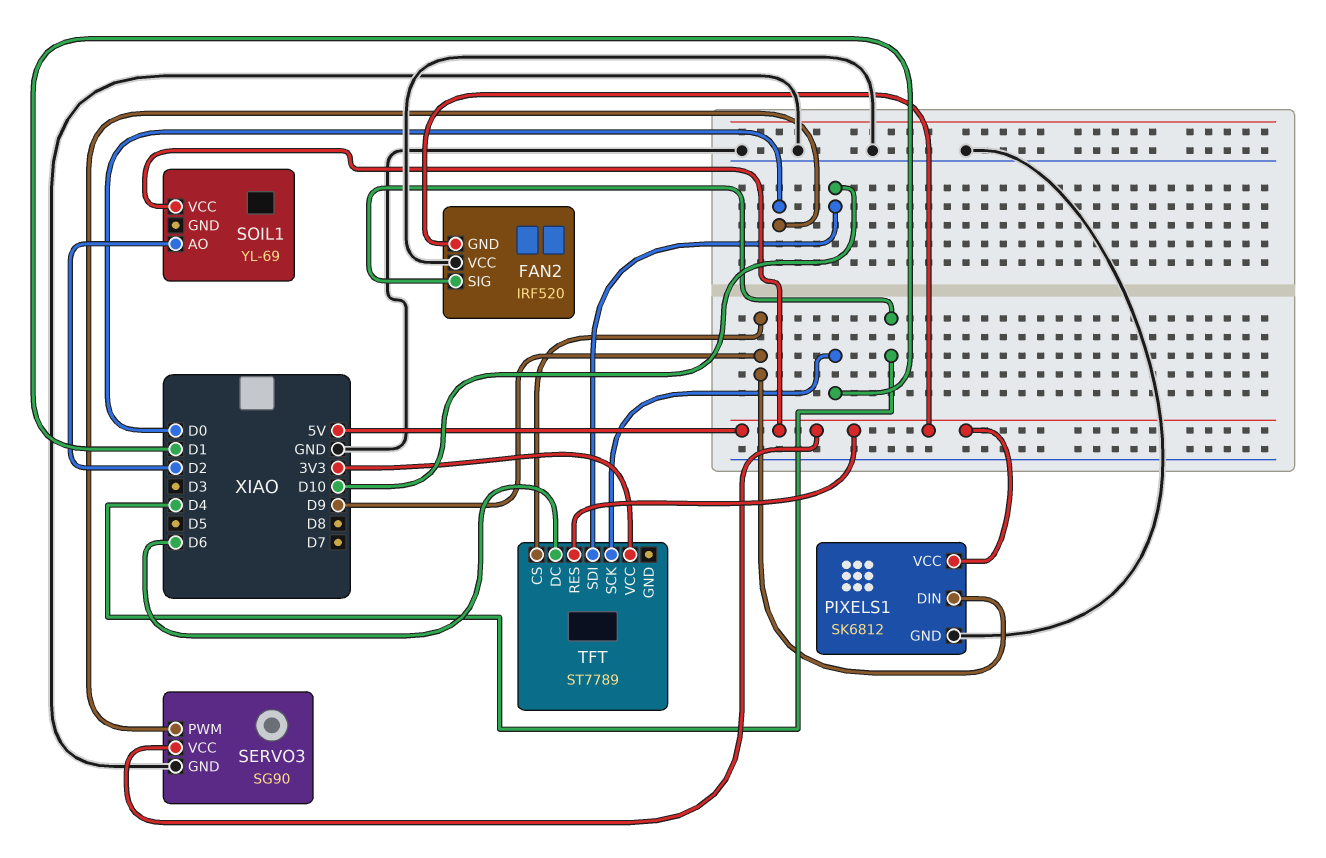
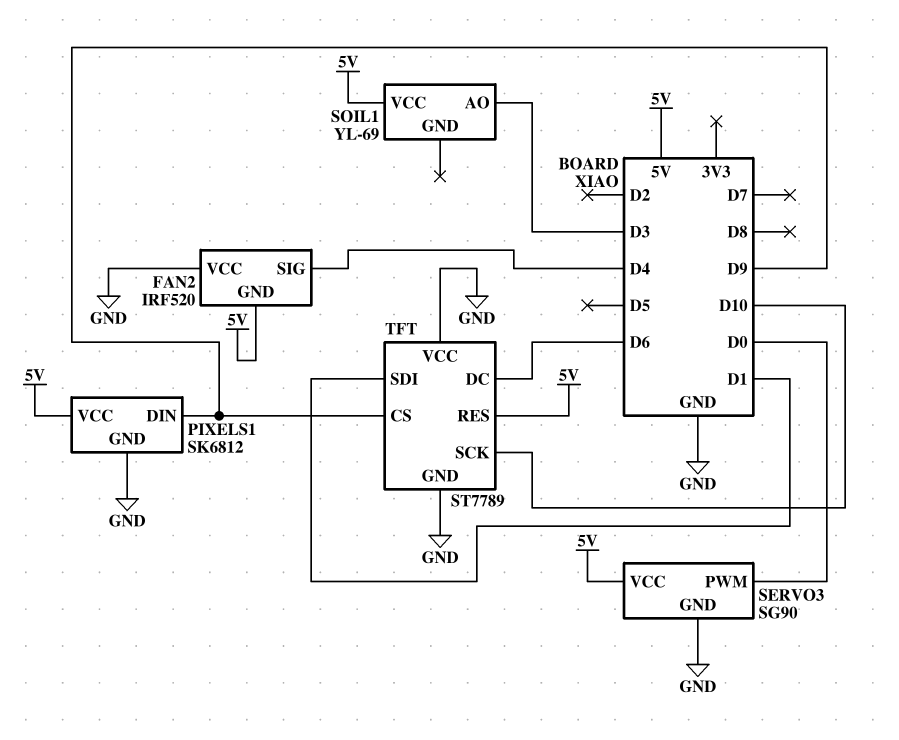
SOIL1 pin AO: D2 -> D3
TFT pin GND: none -> GND
TFT pin SCK: D1 -> D10
TFT pin SDI: D10 -> D1
TFT pin VCC: 3V3 -> GND

